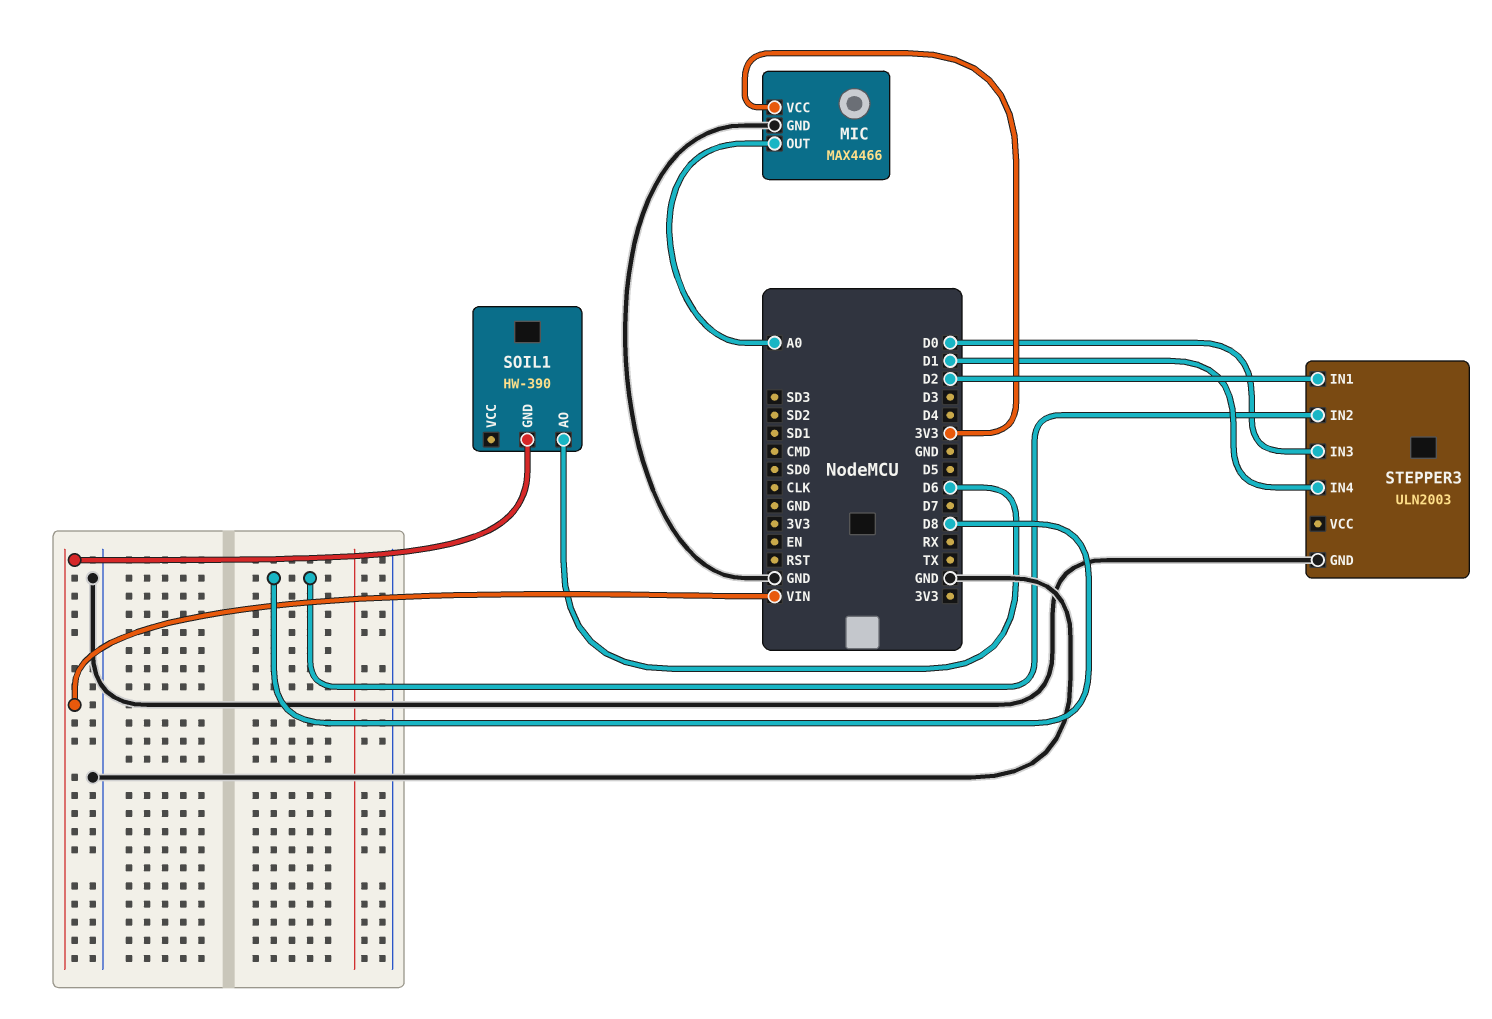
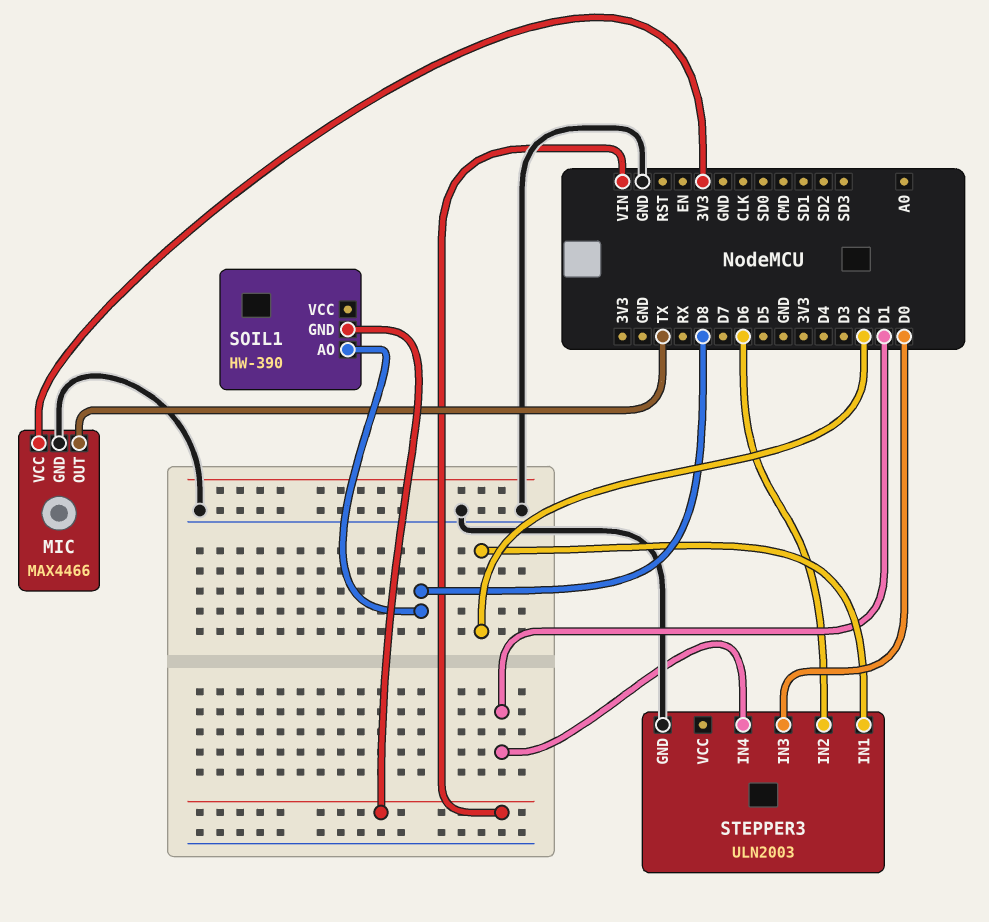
MIC pin OUT: A0 -> TX
SOIL1 pin AO: D6 -> D8
STEPPER3 pin IN2: D8 -> D6

